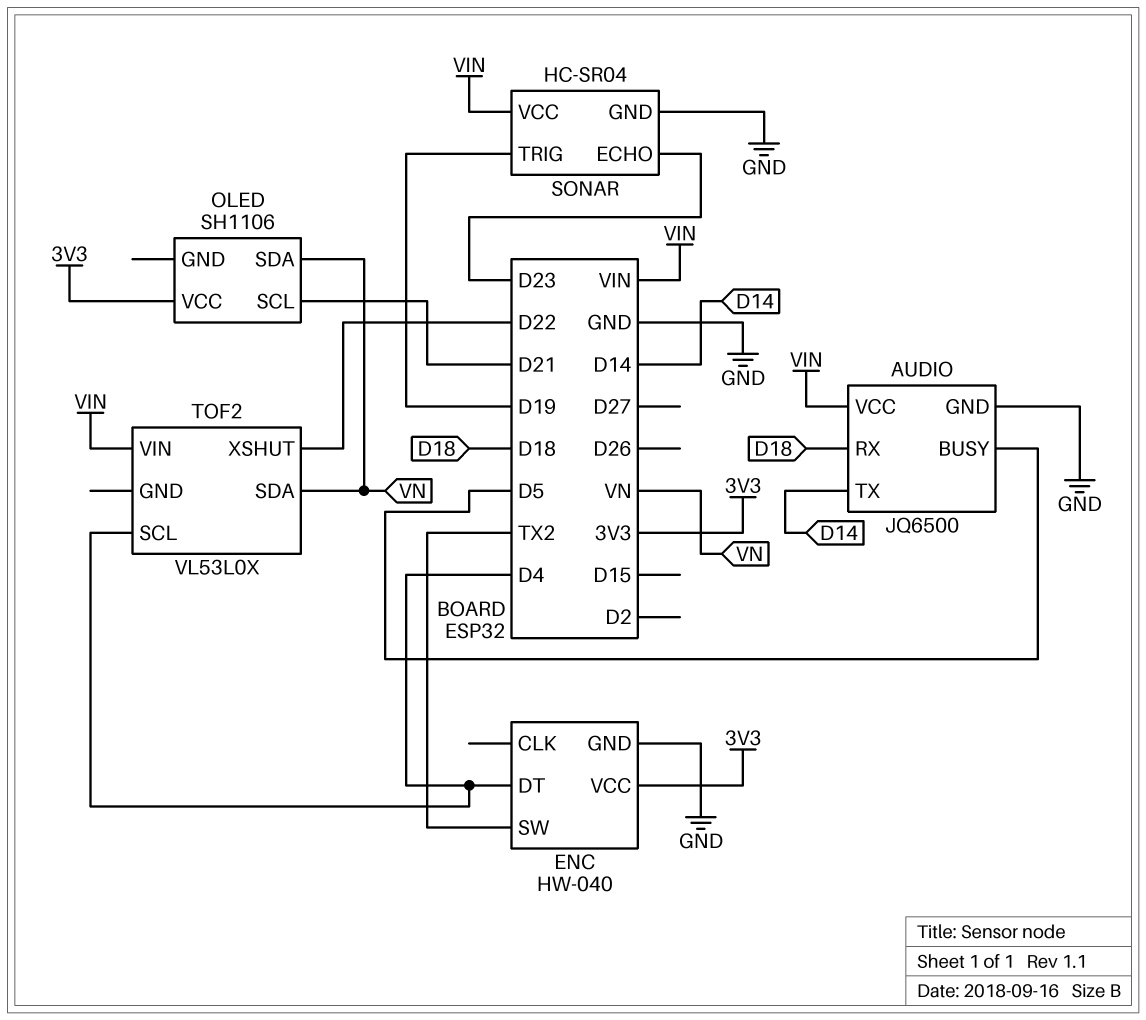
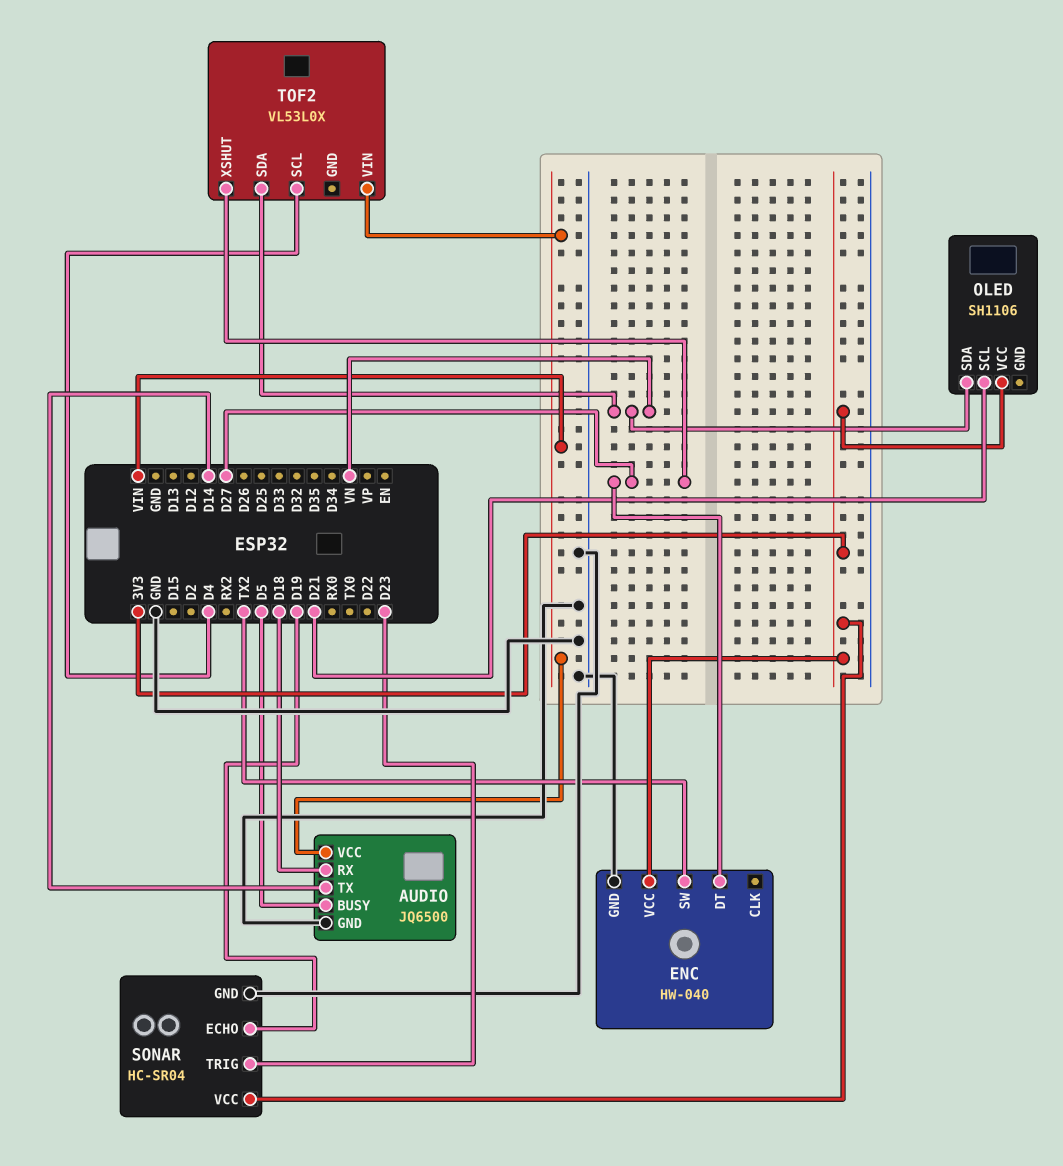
ENC pin DT: D4 -> D27
SONAR pin ECHO: D23 -> D19
SONAR pin TRIG: D19 -> D23
SONAR pin VCC: VIN -> 3V3
TOF2 pin XSHUT: D22 -> D27

